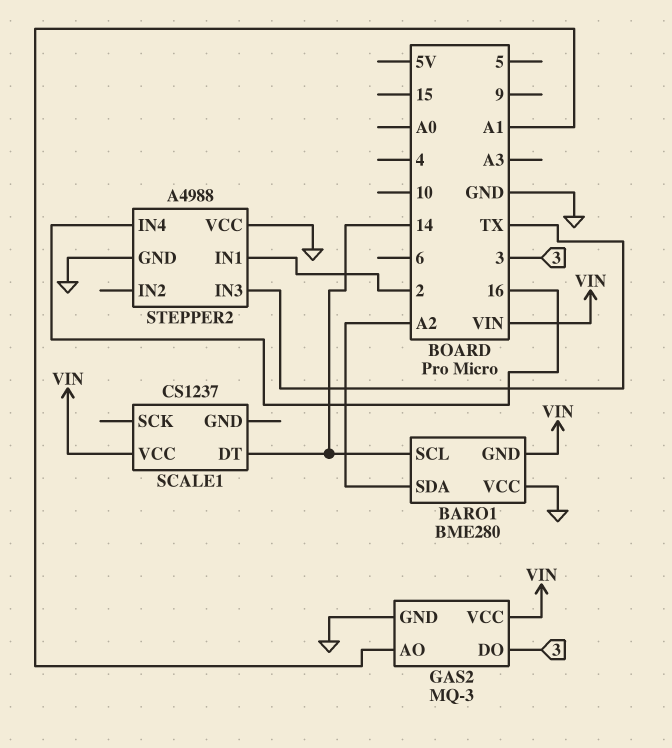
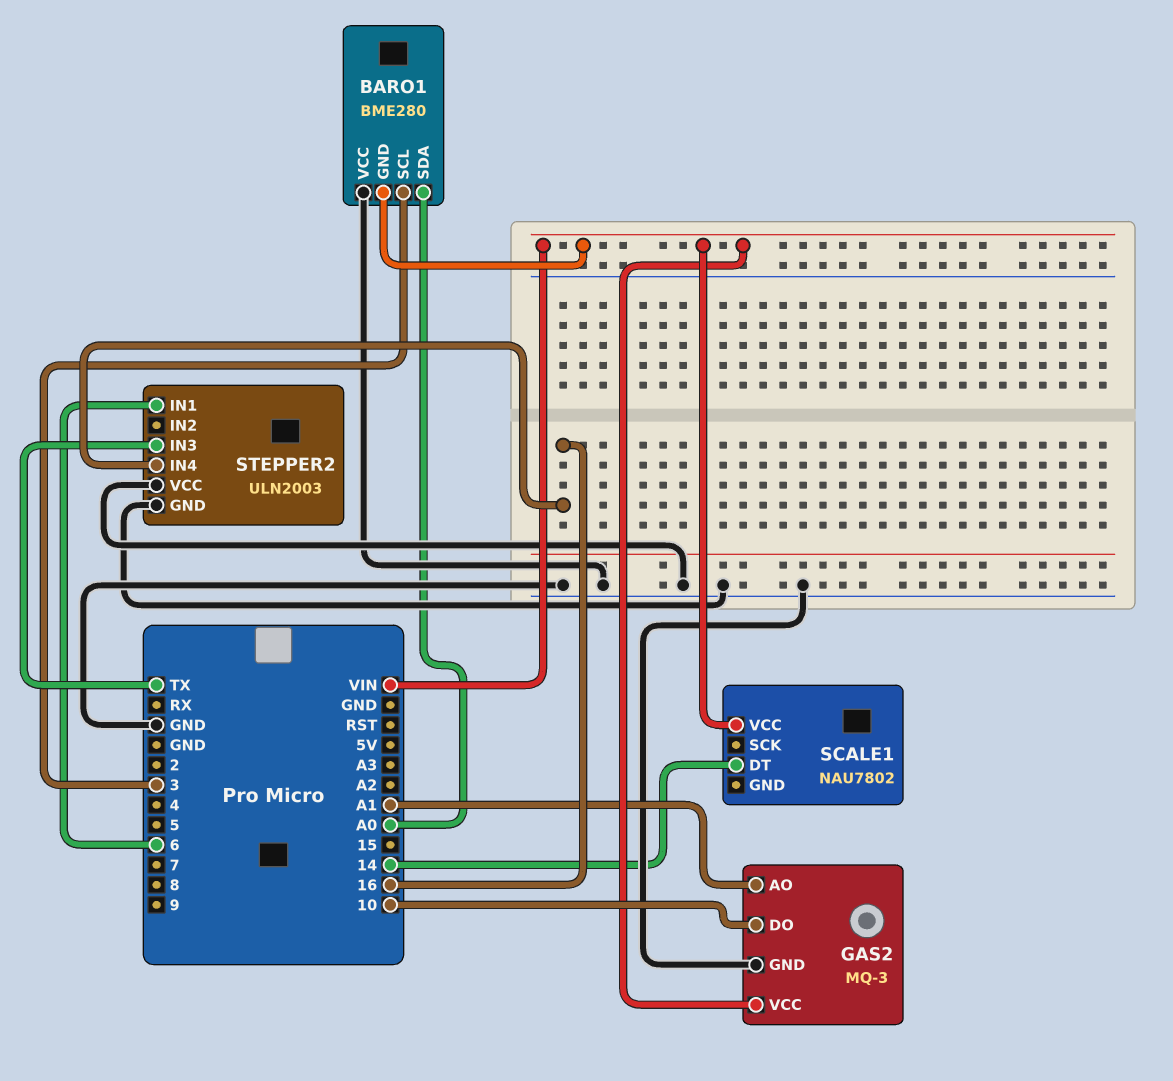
BARO1 pin SCL: 14 -> 3
BARO1 pin SDA: A2 -> A0
GAS2 pin DO: 3 -> 10
SCALE1: CS1237 -> NAU7802
STEPPER2: A4988 -> ULN2003
STEPPER2 pin IN1: 2 -> 6

